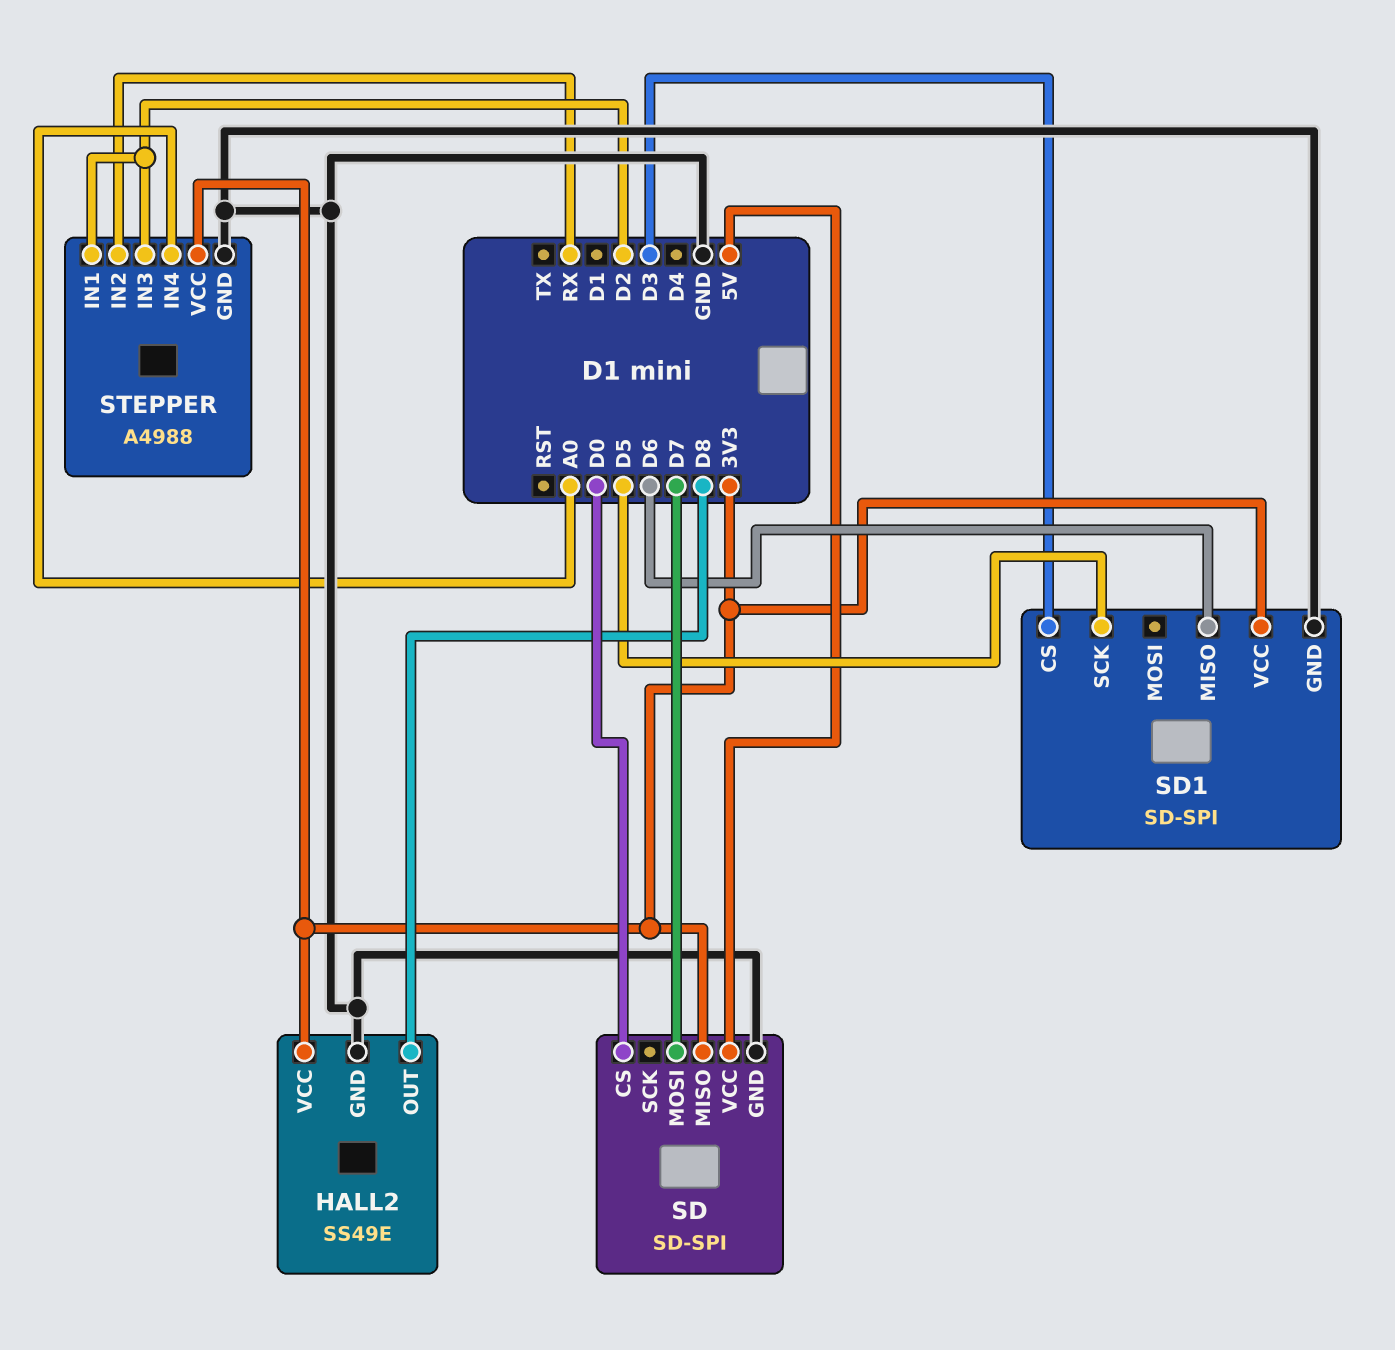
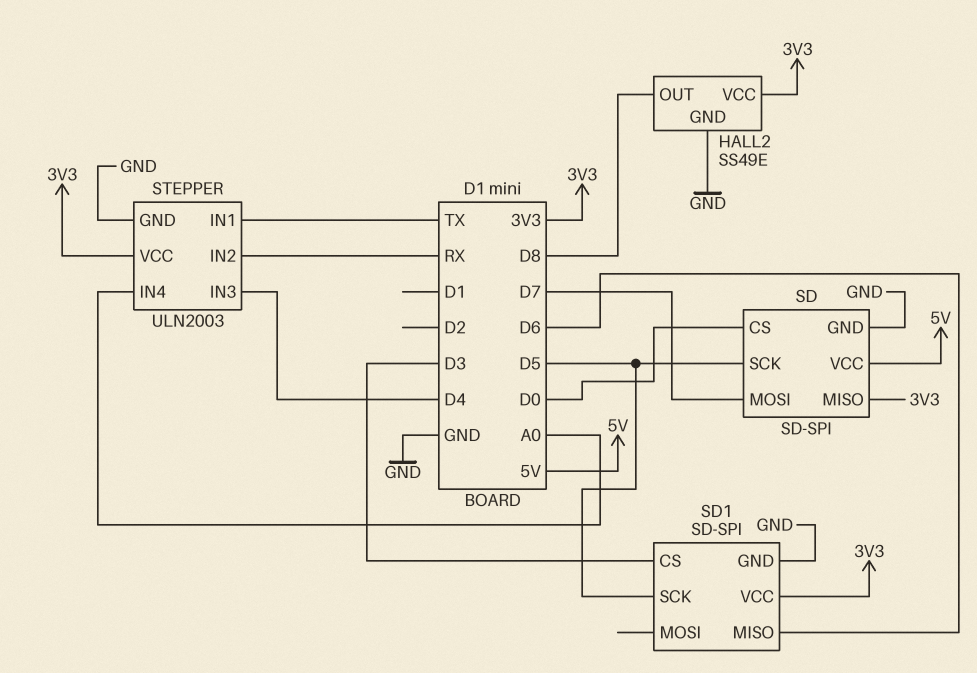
SD pin SCK: none -> D5
STEPPER: A4988 -> ULN2003
STEPPER pin IN1: D2 -> TX
STEPPER pin IN3: D2 -> D4

